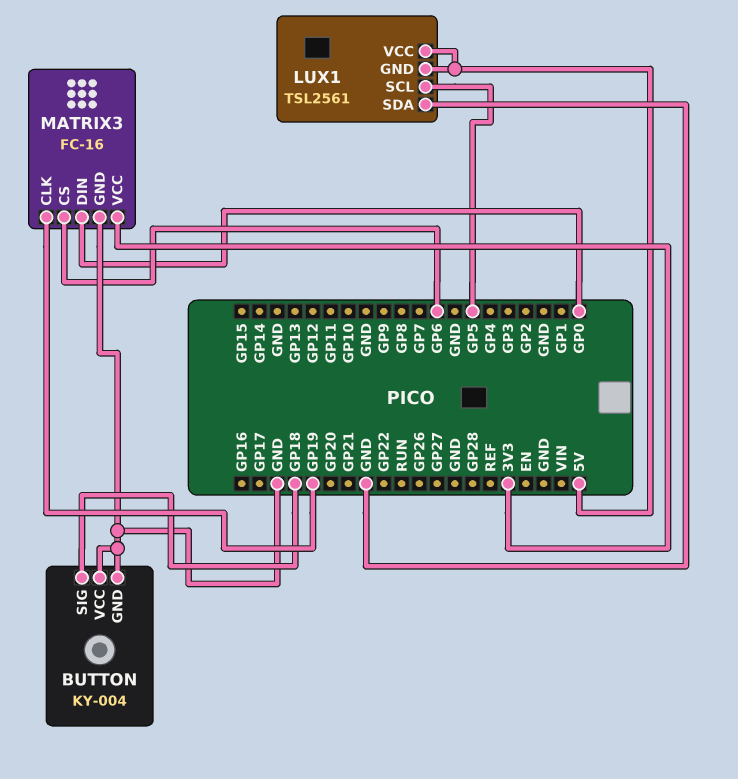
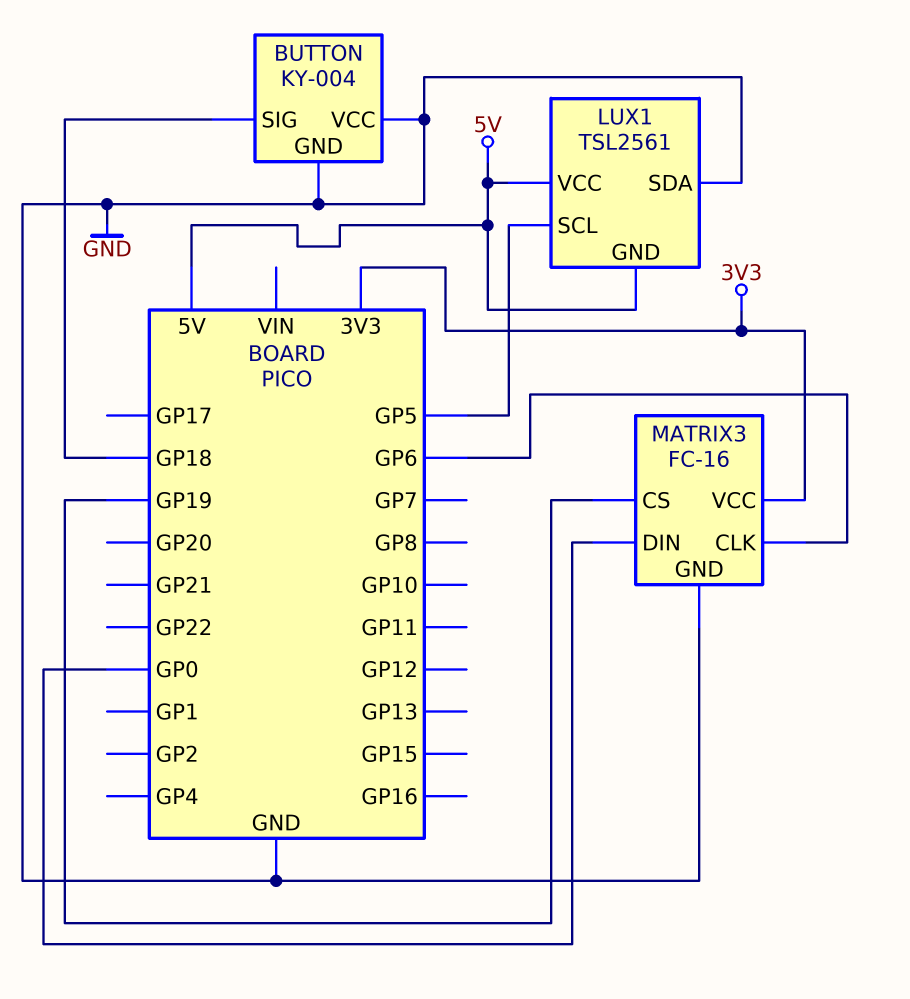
MATRIX3 pin CLK: GP19 -> GP6
MATRIX3 pin CS: GP6 -> GP19

